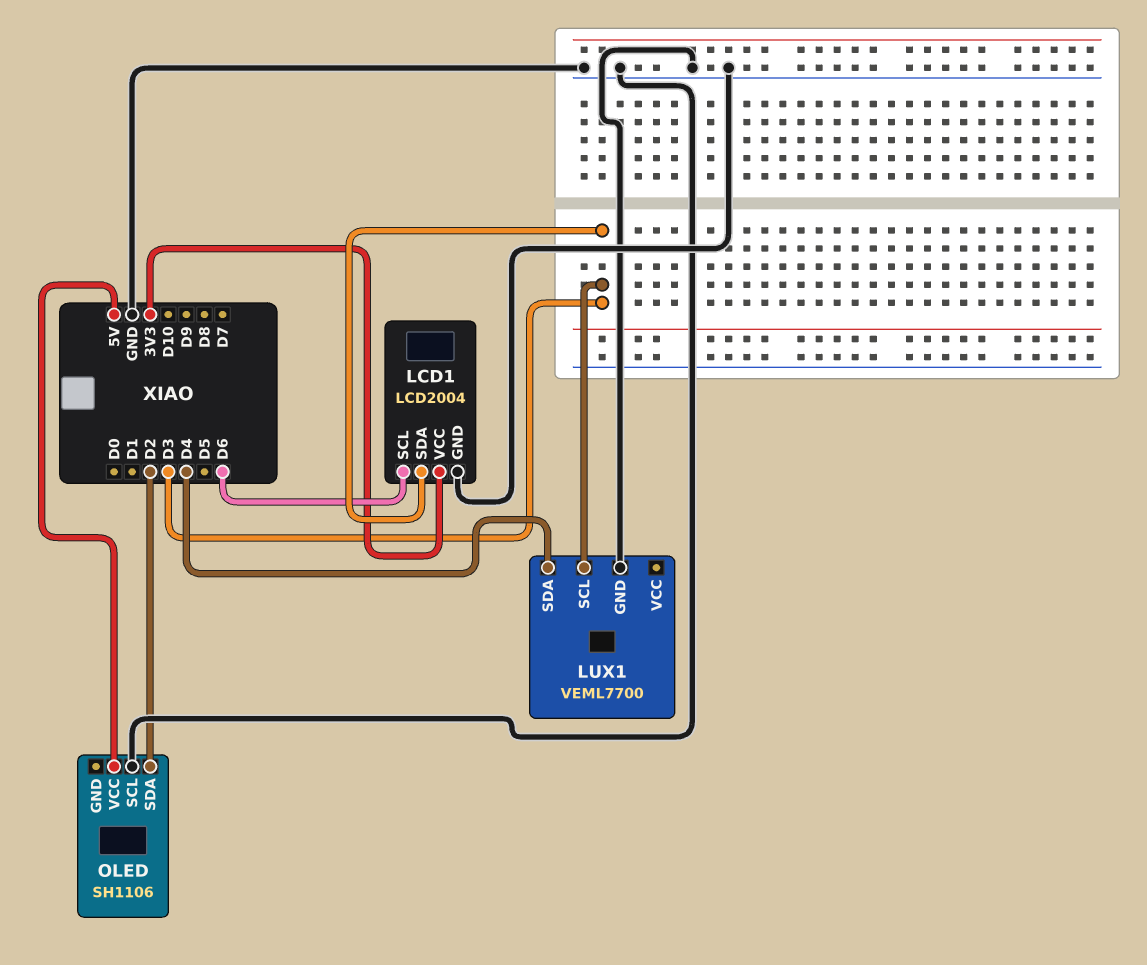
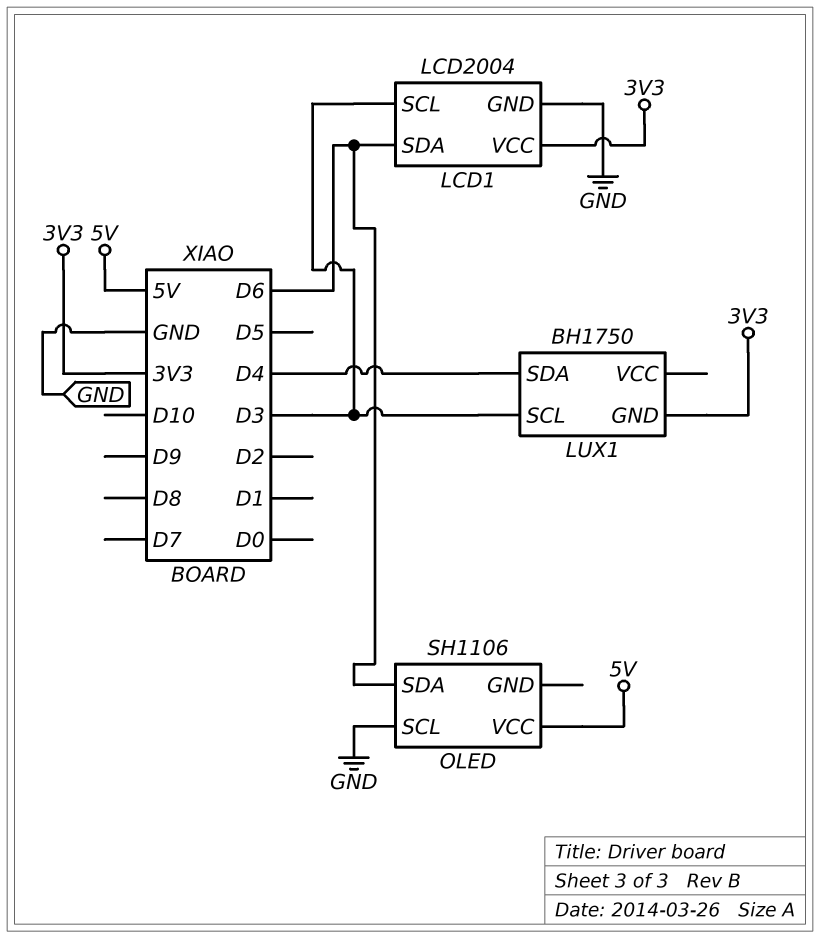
LCD1 pin SCL: D6 -> D3
LCD1 pin SDA: D3 -> D6
LUX1: VEML7700 -> BH1750
LUX1 pin GND: GND -> 3V3
OLED pin SDA: D2 -> D6

